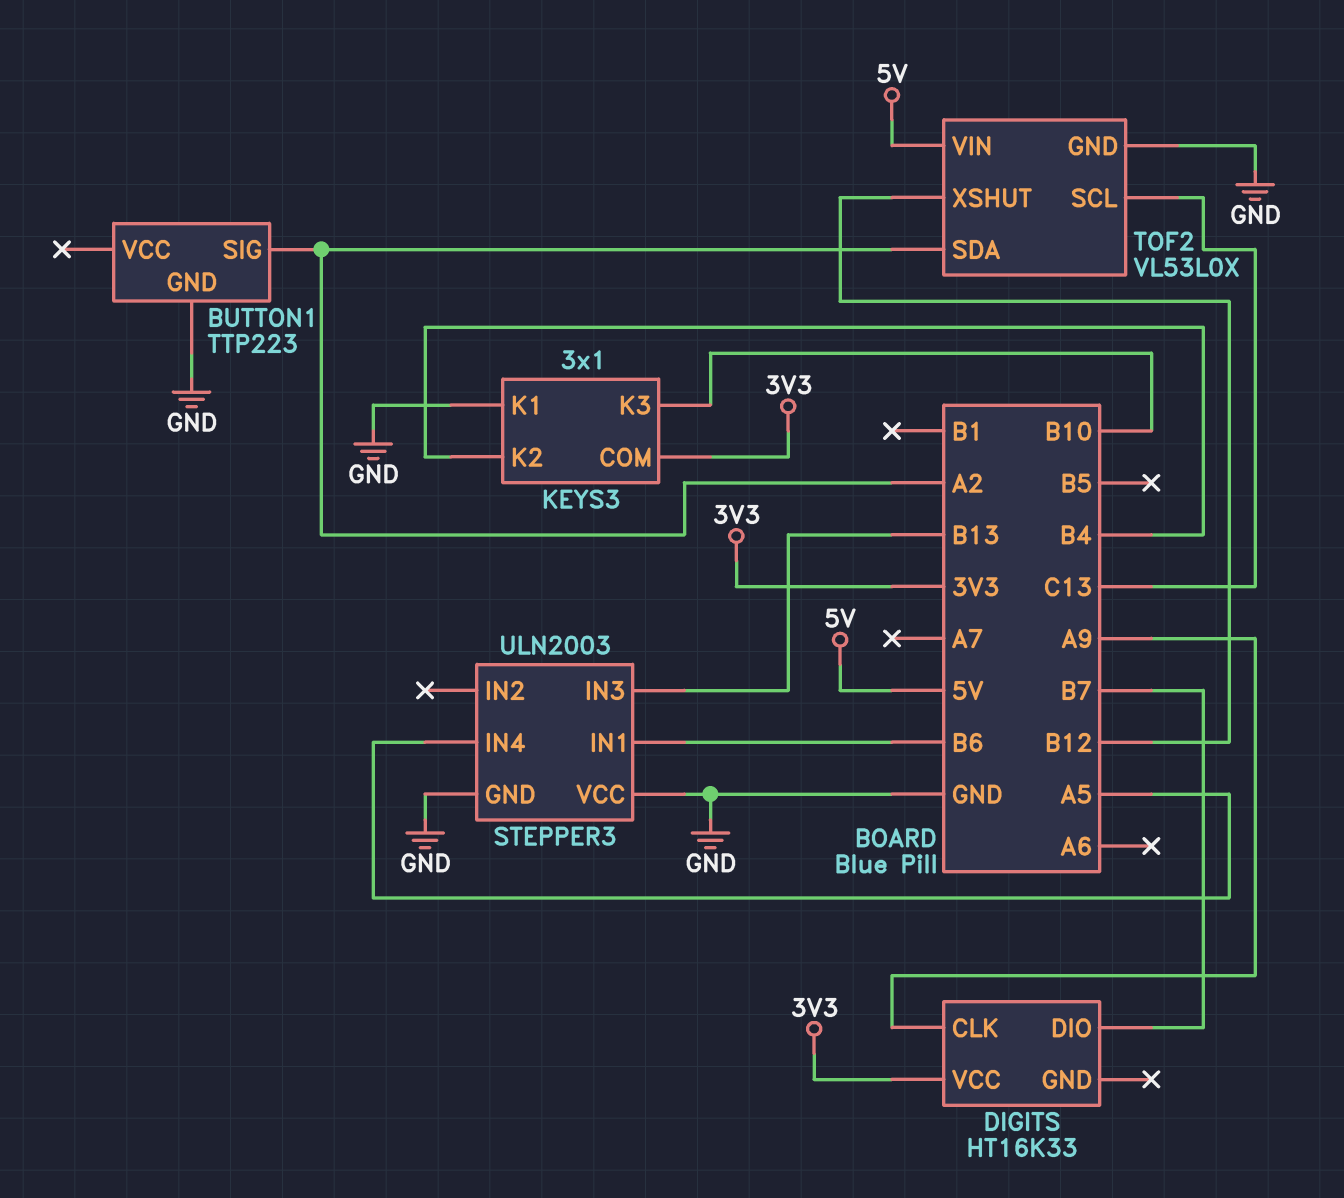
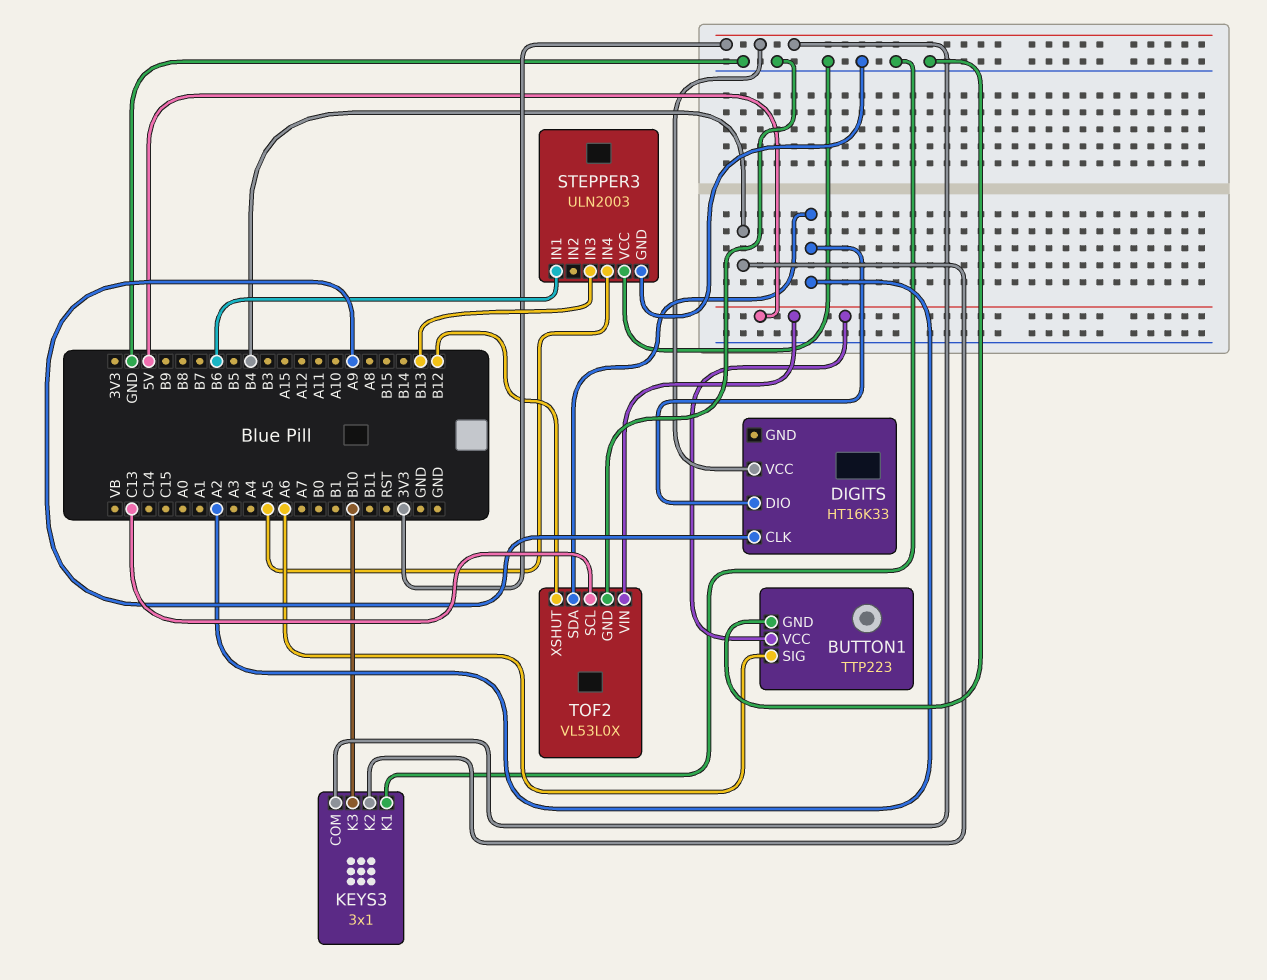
BUTTON1 pin SIG: A2 -> A6
BUTTON1 pin VCC: none -> 5V
DIGITS pin DIO: B7 -> A2

